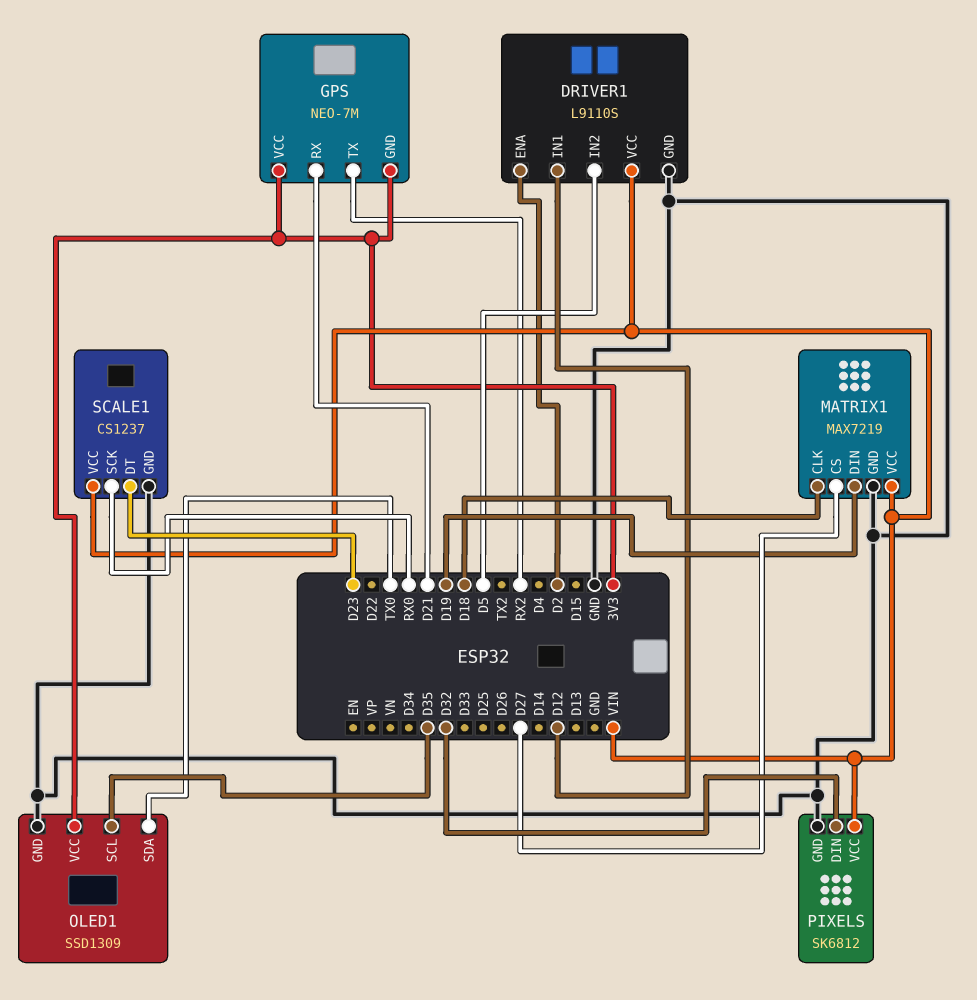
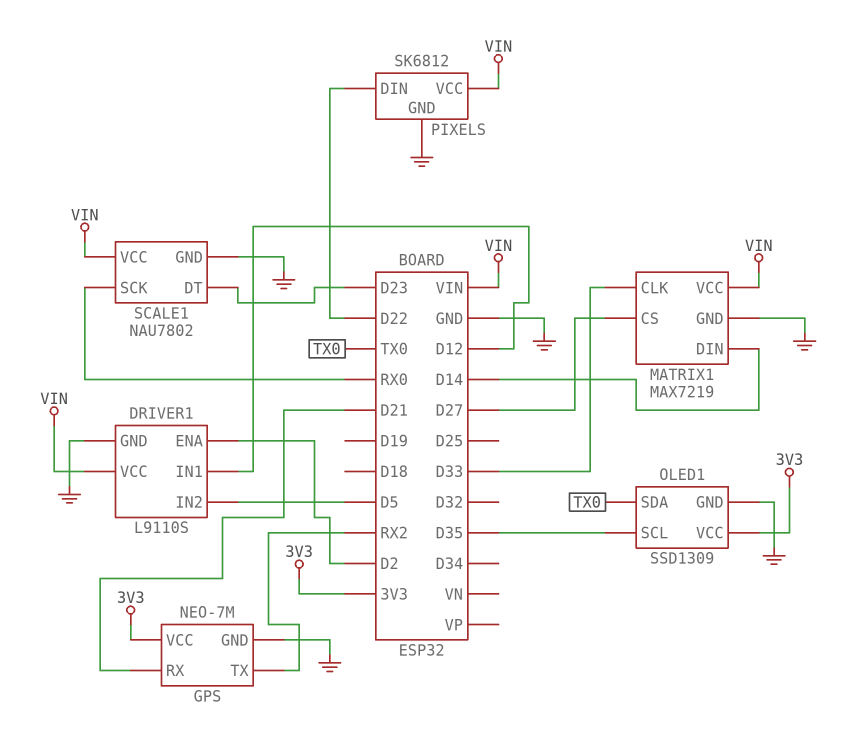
GPS pin GND: 3V3 -> GND
MATRIX1 pin CLK: D18 -> D33
MATRIX1 pin DIN: D19 -> D14
PIXELS pin DIN: D32 -> D22
SCALE1: CS1237 -> NAU7802

